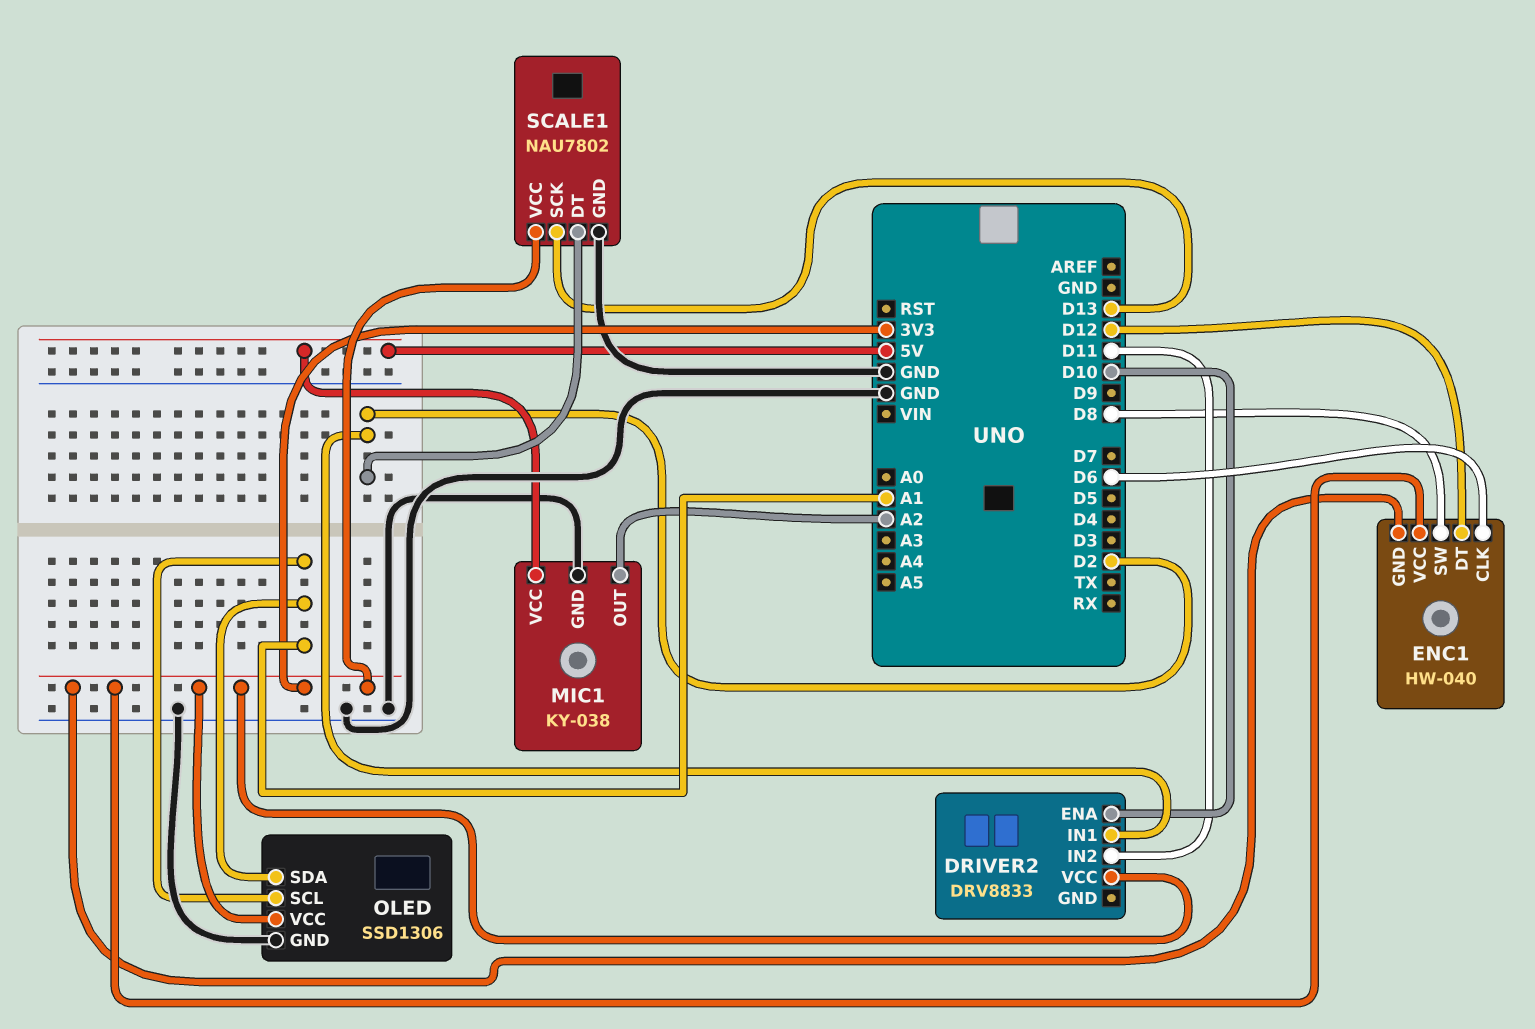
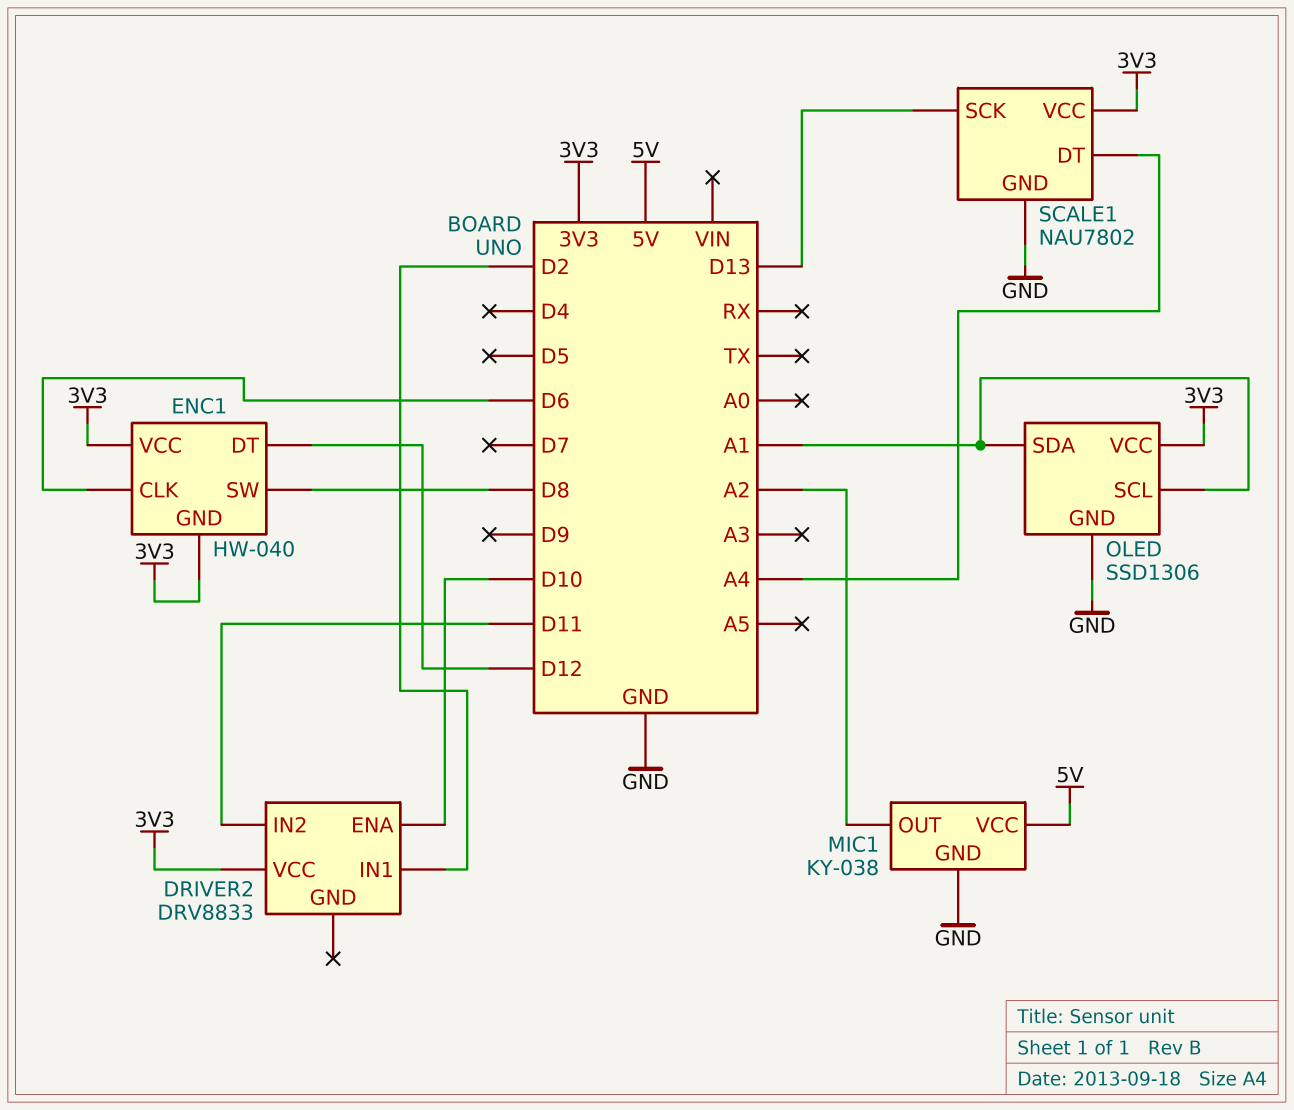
SCALE1 pin DT: D2 -> A4

